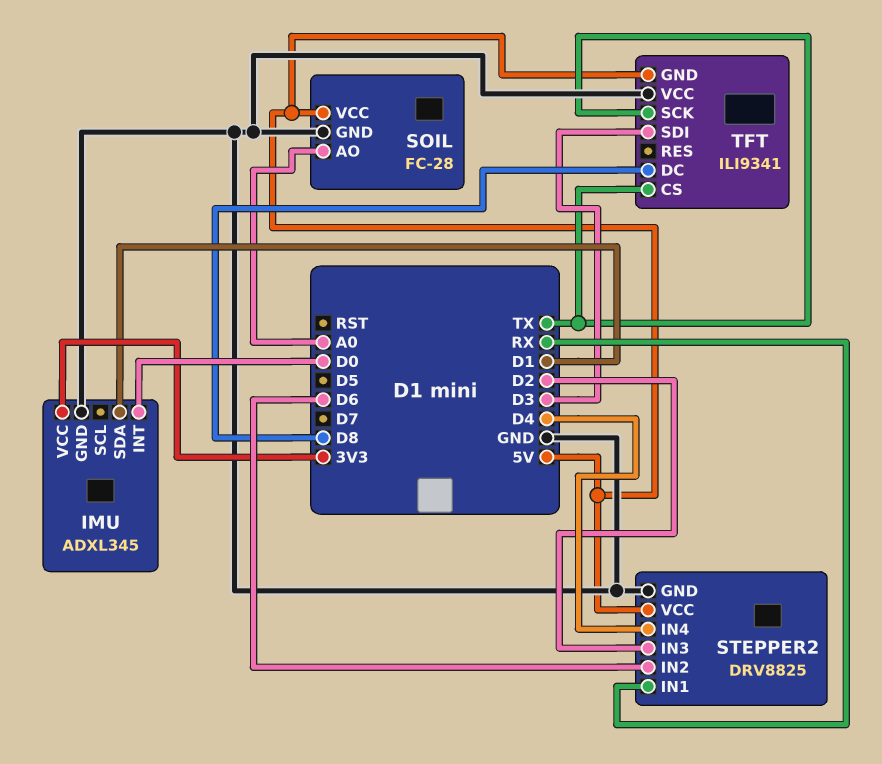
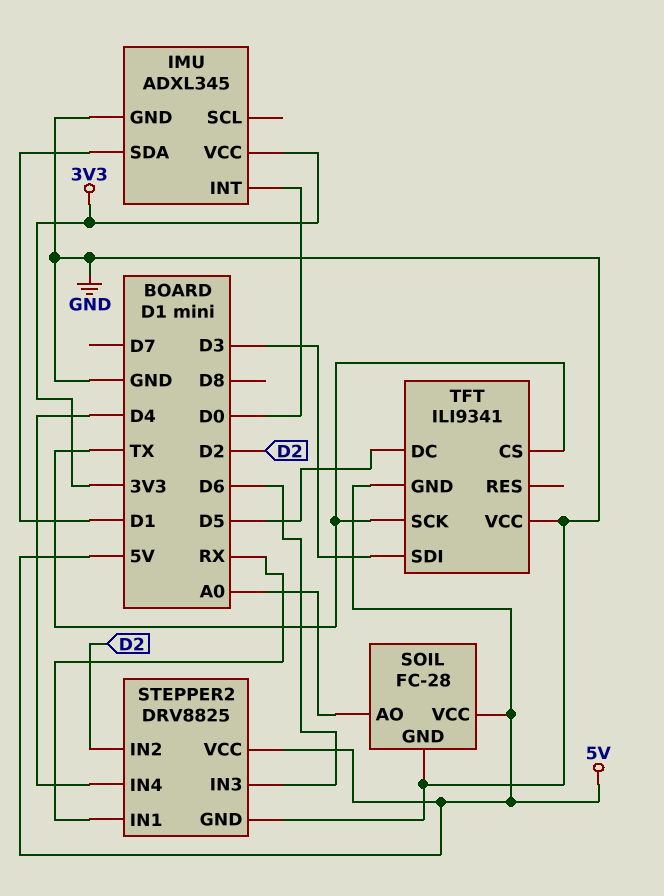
STEPPER2 pin IN2: D6 -> D2
STEPPER2 pin IN3: D2 -> D6
TFT pin DC: D8 -> D5

